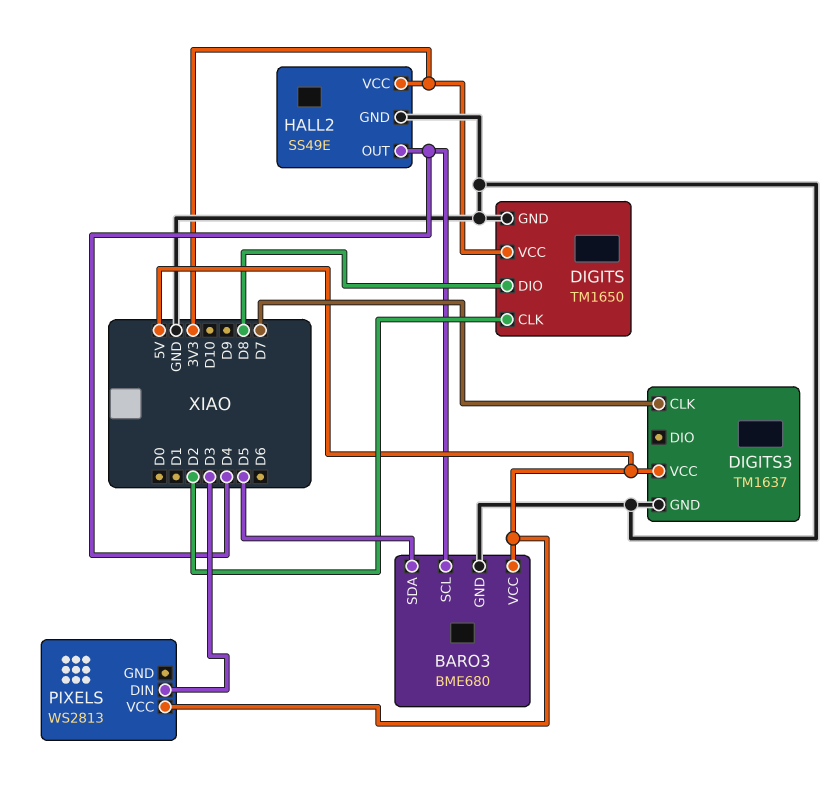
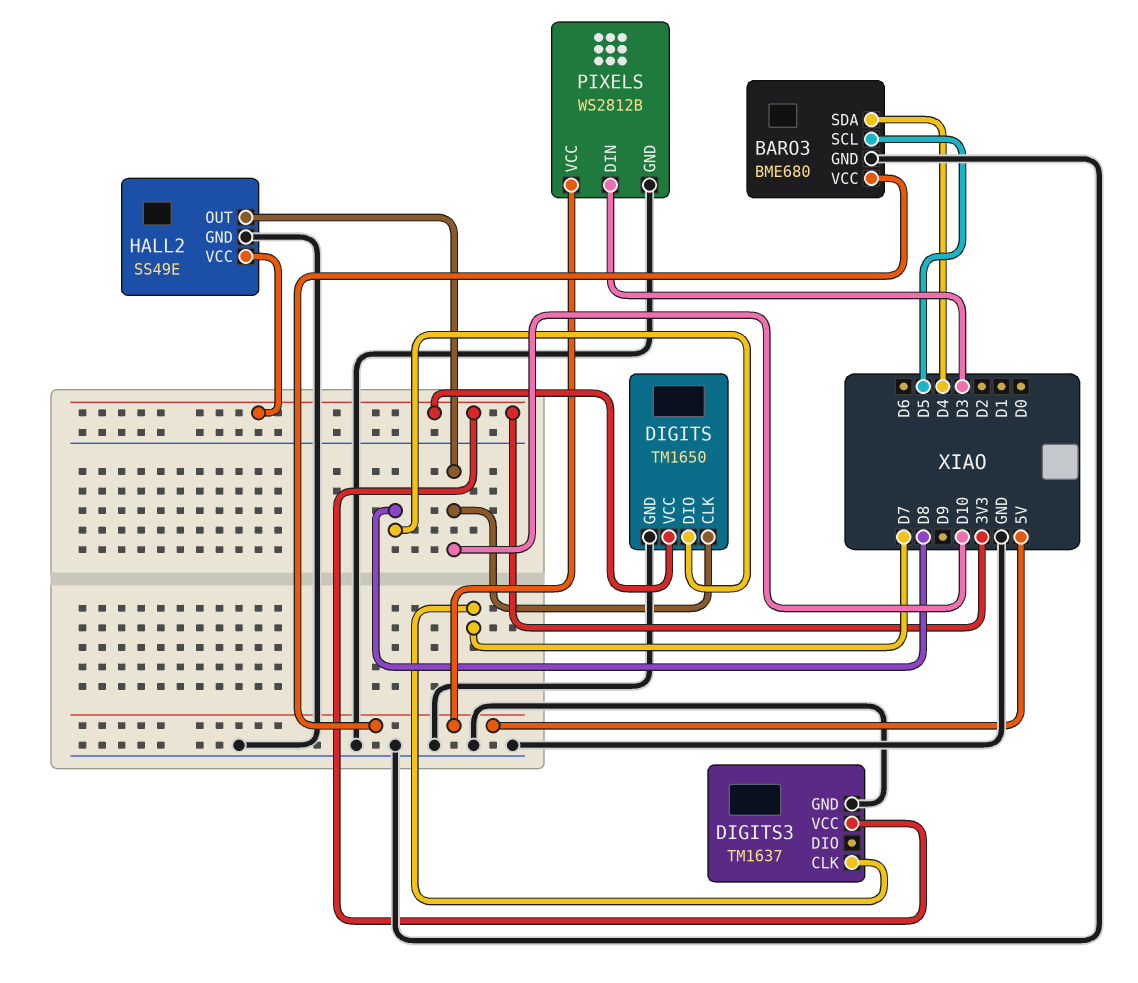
BARO3 pin SCL: D4 -> D5
BARO3 pin SDA: D5 -> D4
DIGITS pin CLK: D2 -> D10
DIGITS3 pin VCC: 5V -> 3V3
HALL2 pin OUT: D4 -> D10
PIXELS: WS2813 -> WS2812B
PIXELS pin GND: none -> GND

